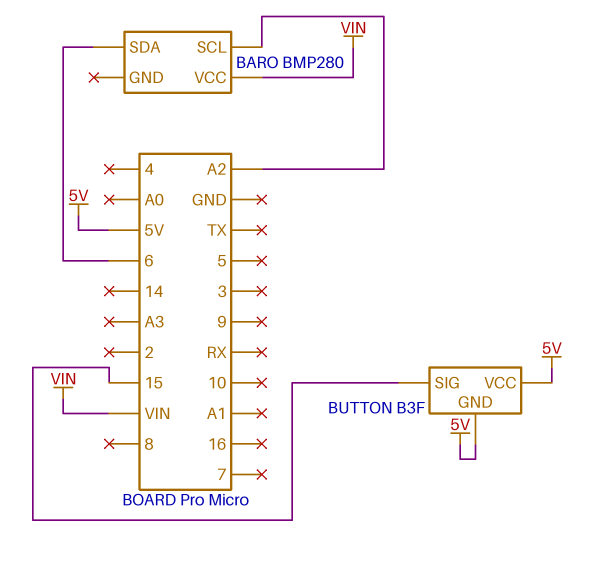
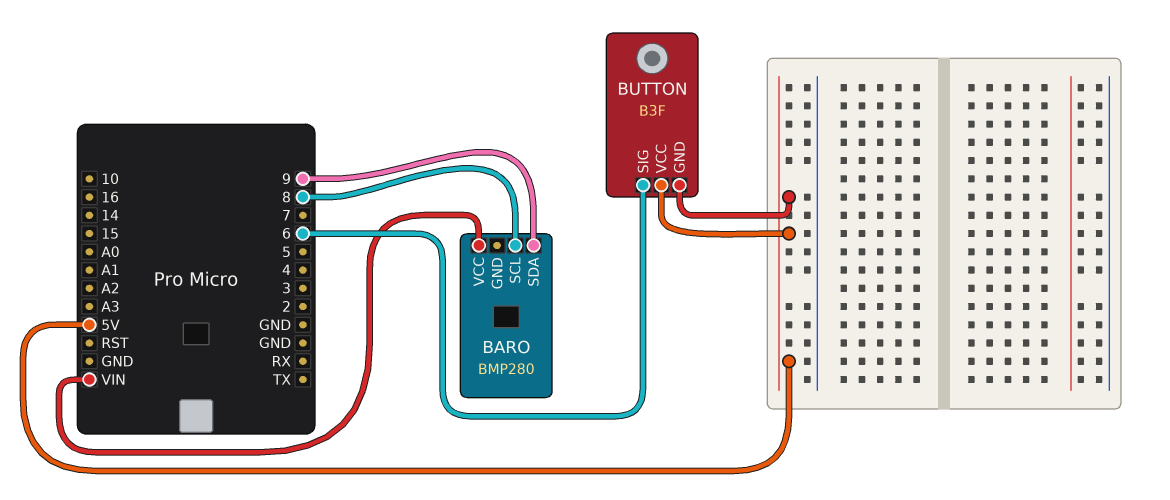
BARO pin SCL: A2 -> 8
BARO pin SDA: 6 -> 9
BUTTON pin SIG: 15 -> 6

